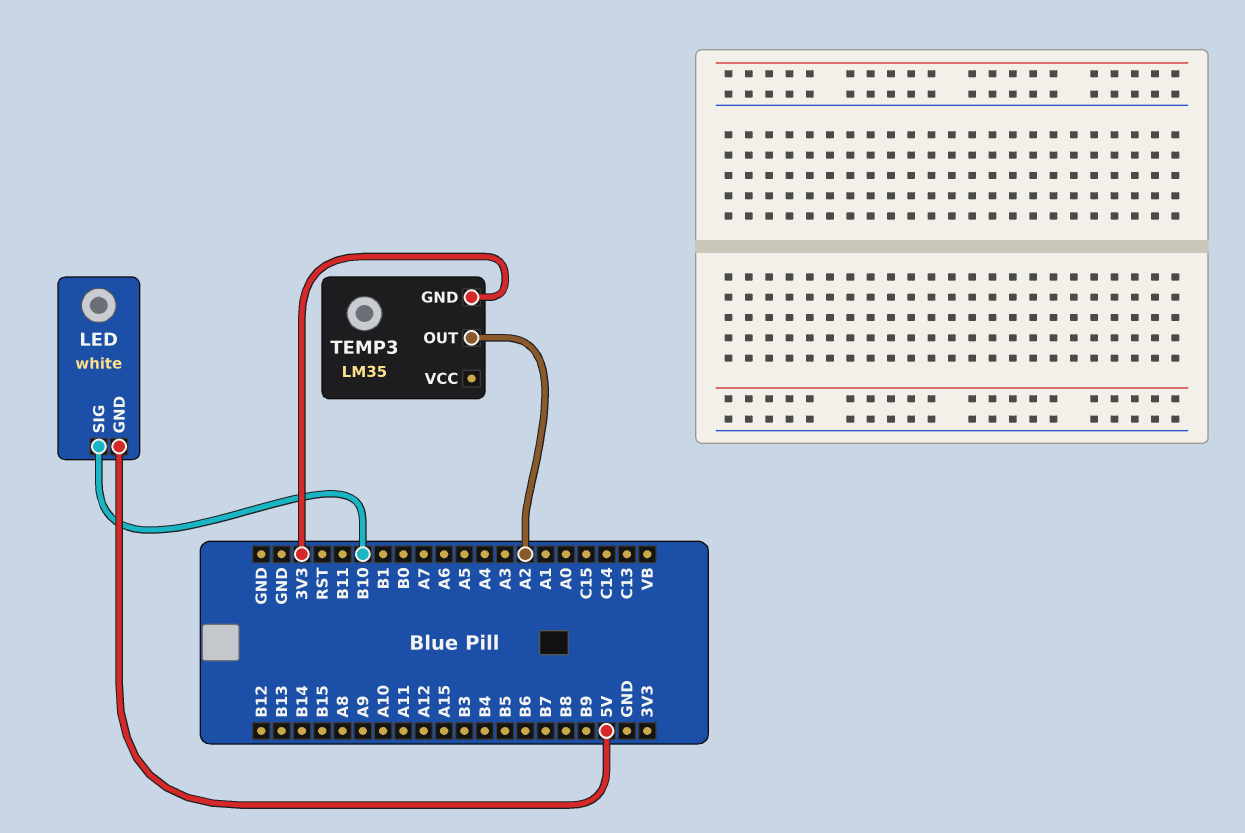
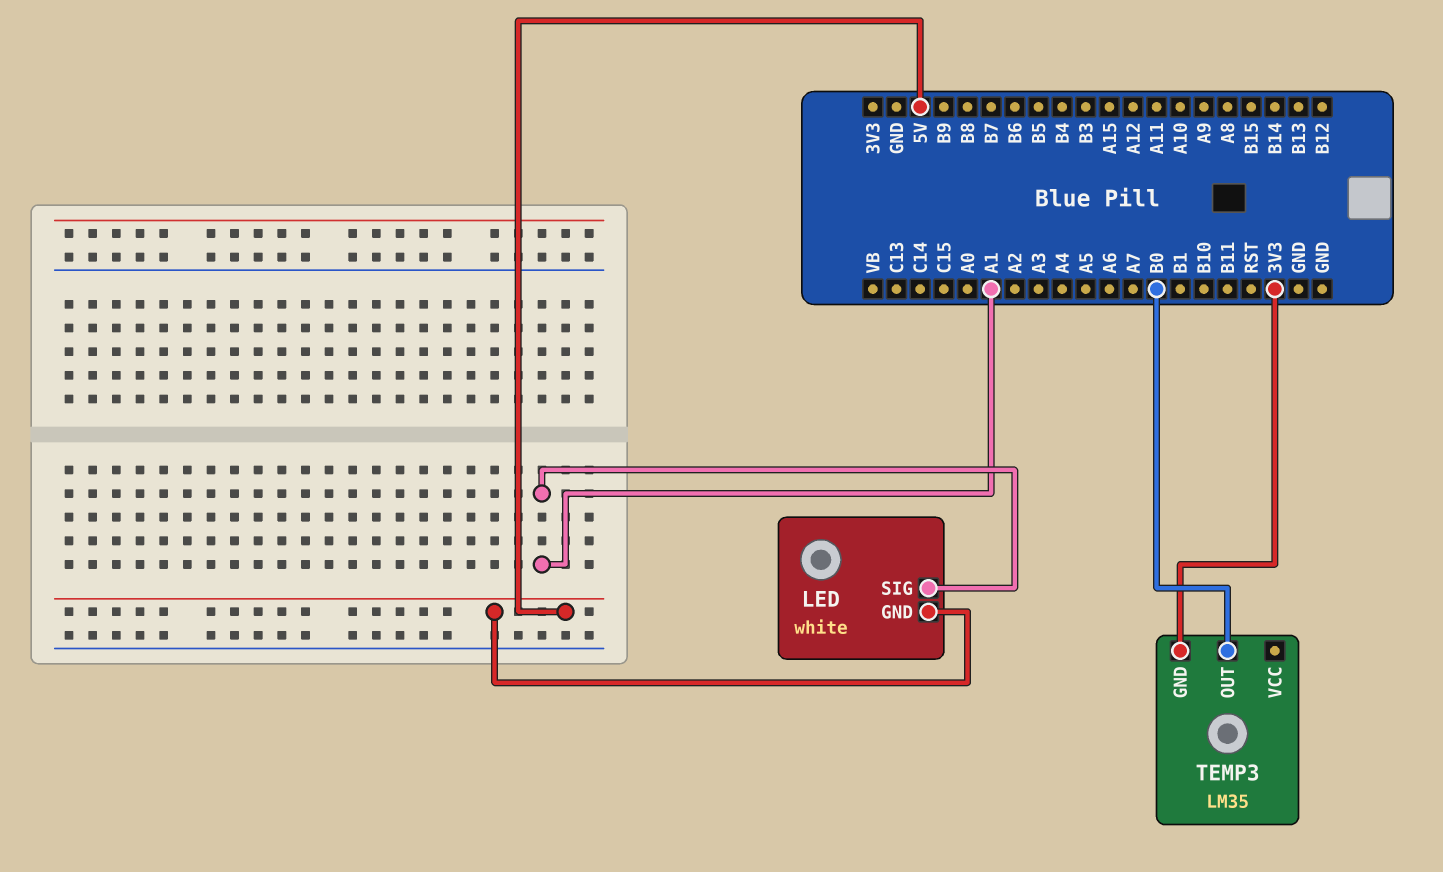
LED pin SIG: B10 -> A1
TEMP3 pin OUT: A2 -> B0

